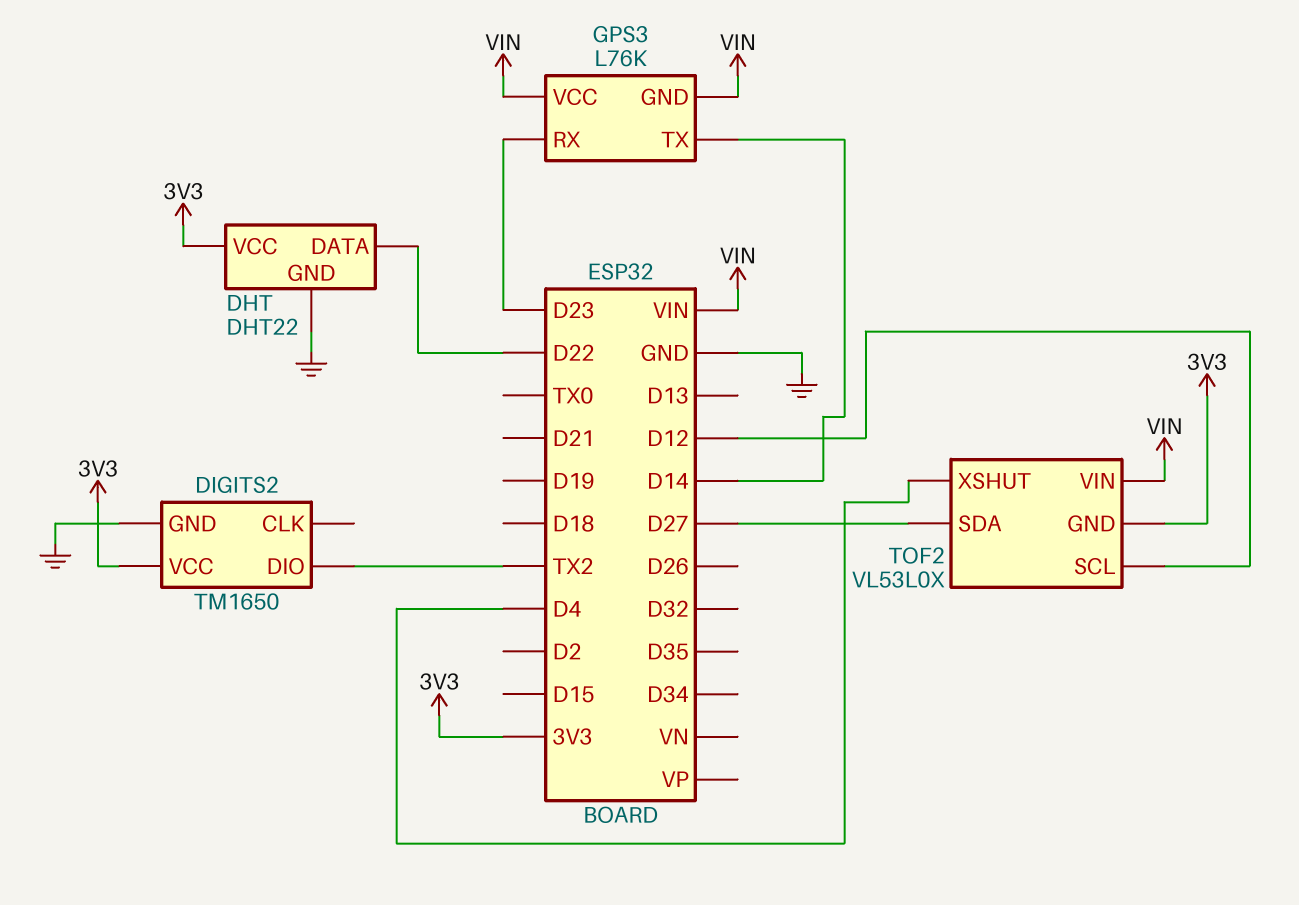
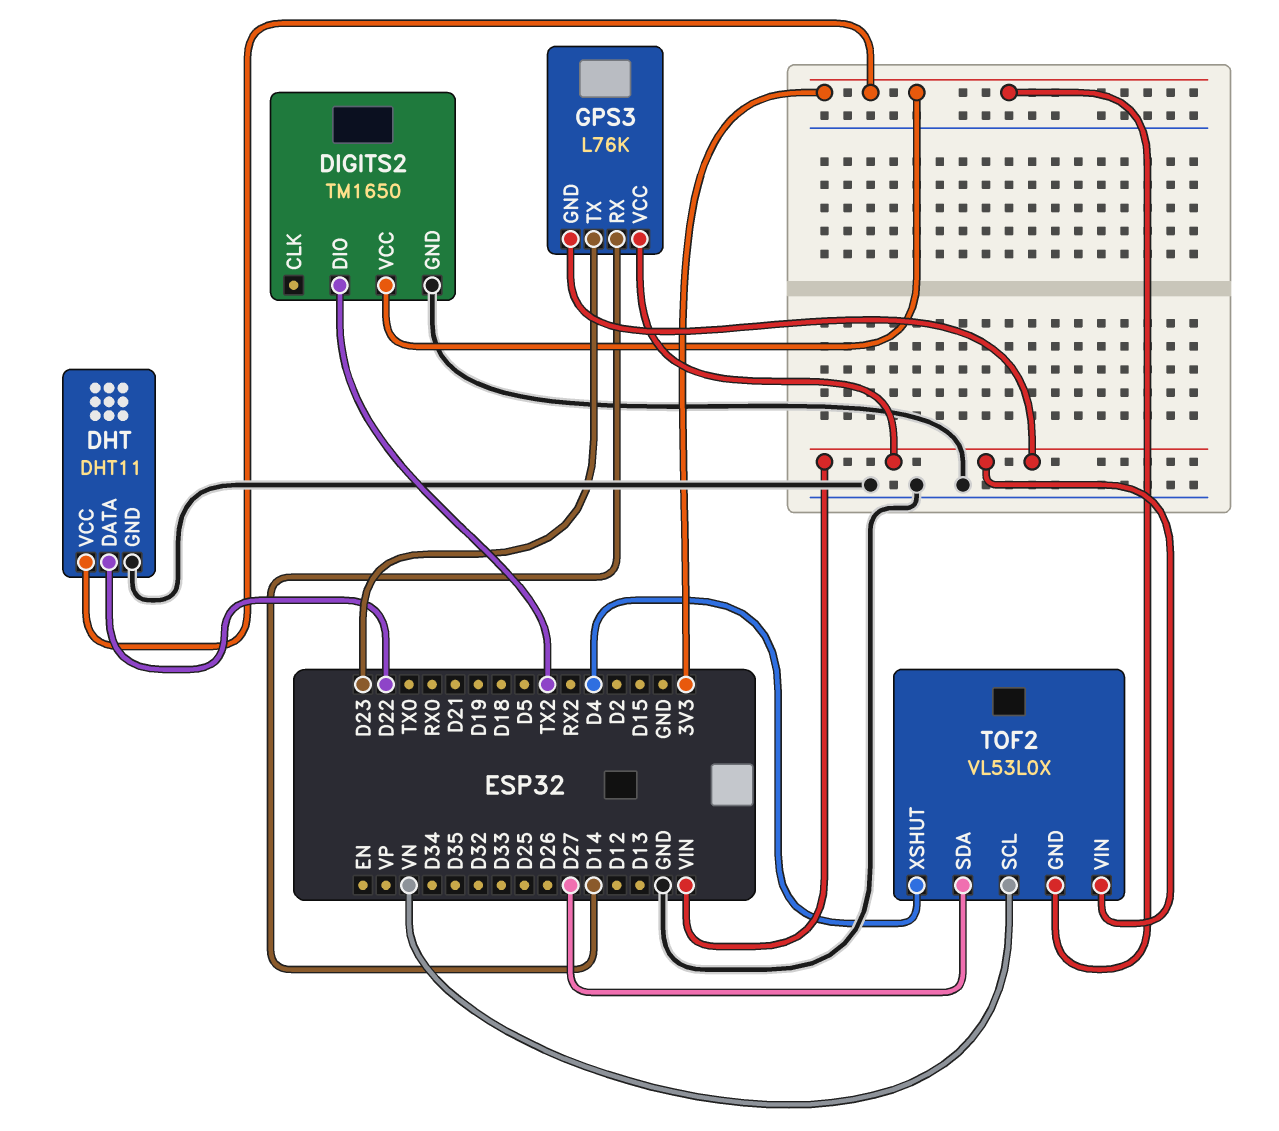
DHT: DHT22 -> DHT11
GPS3 pin RX: D23 -> D14
GPS3 pin TX: D14 -> D23
TOF2 pin SCL: D12 -> VN

